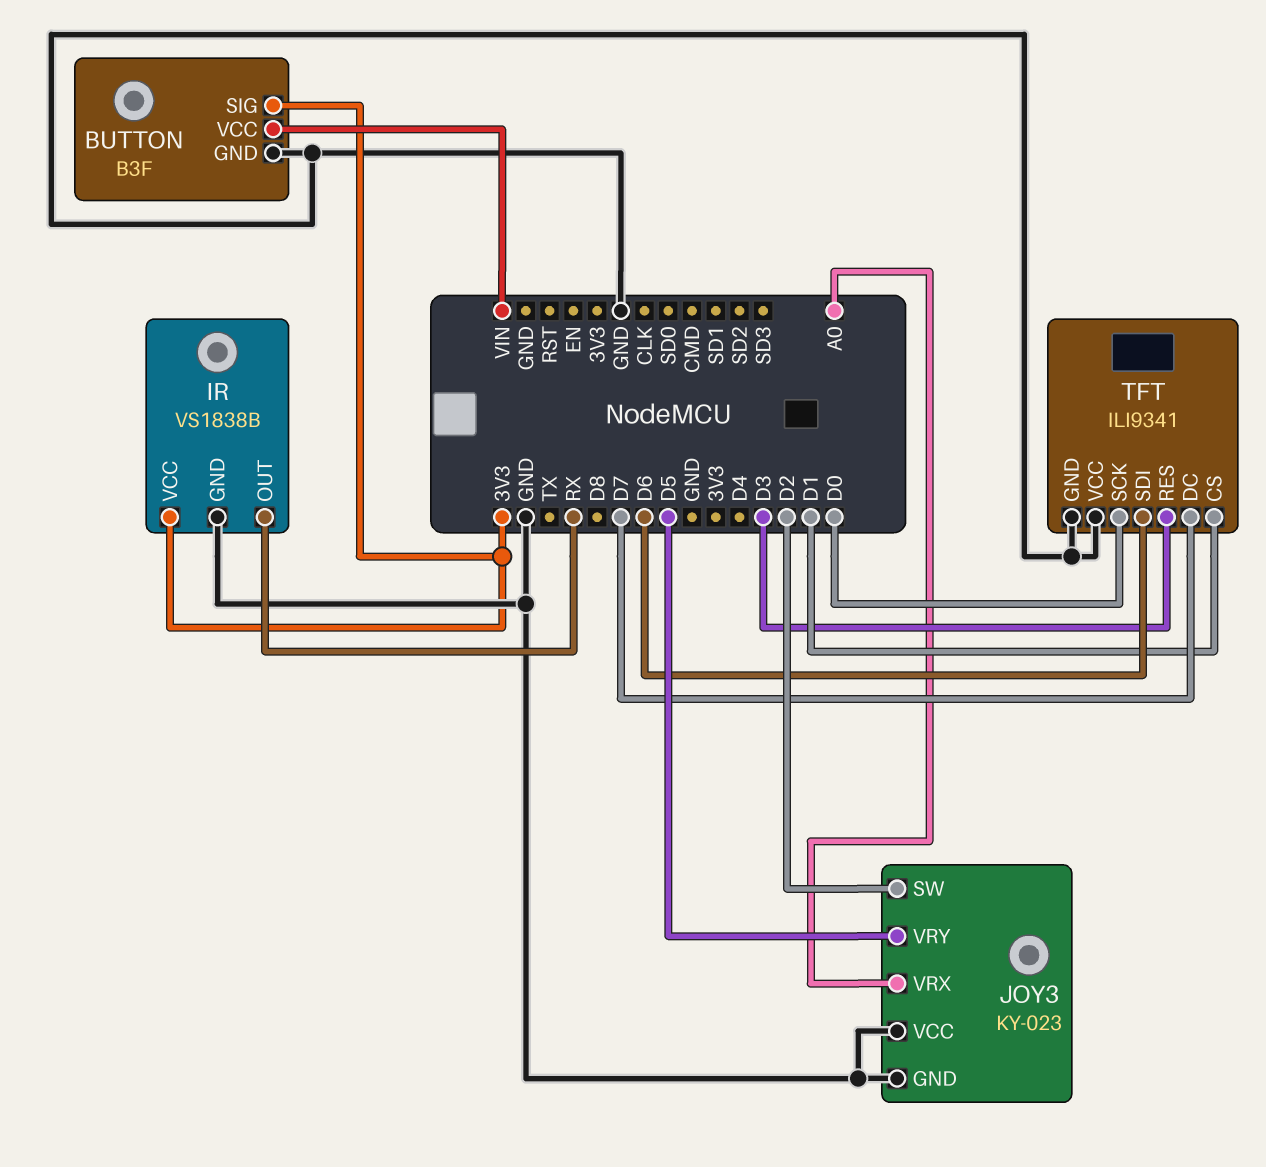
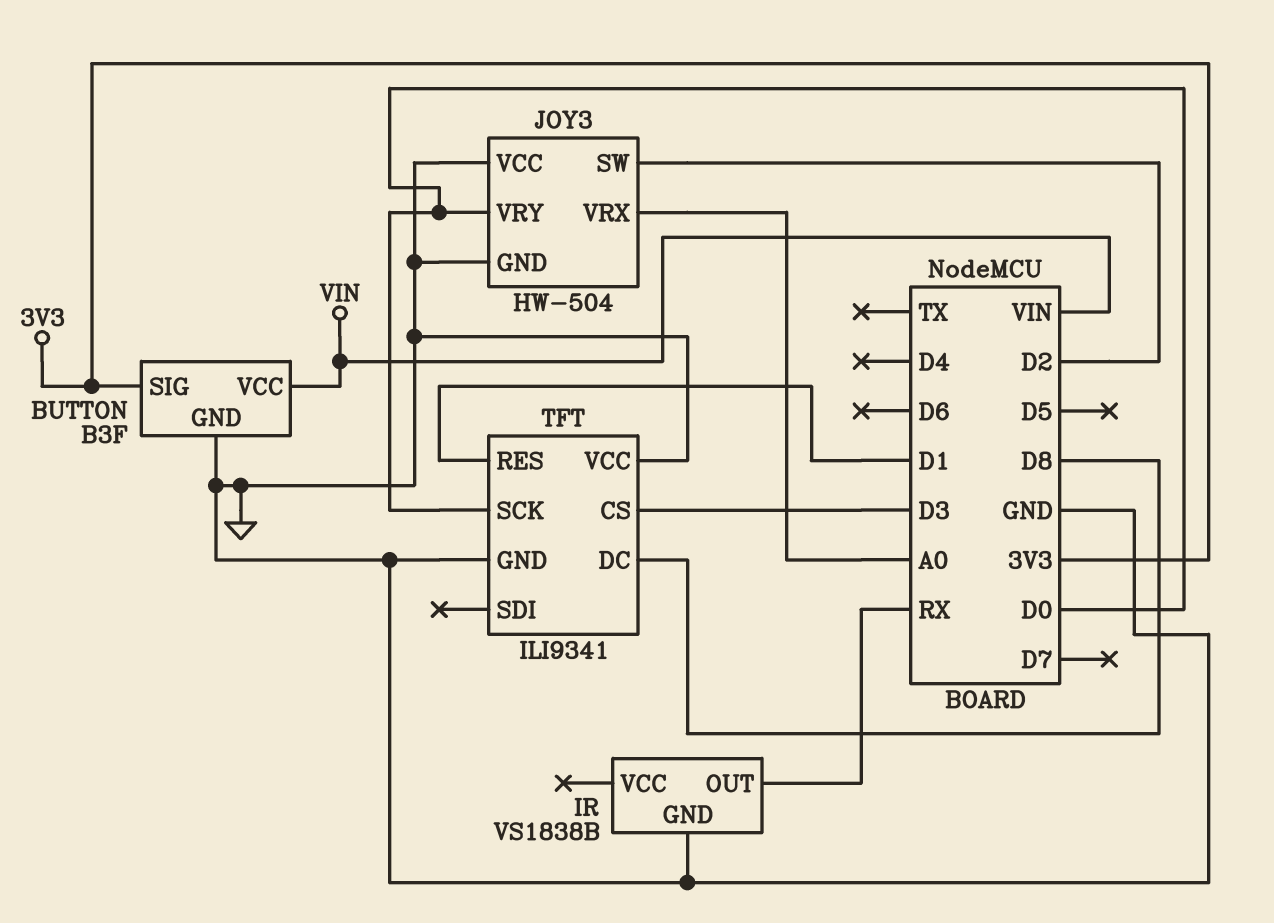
IR pin VCC: 3V3 -> none
JOY3: KY-023 -> HW-504
JOY3 pin VRY: D5 -> D0
TFT pin CS: D1 -> D3
TFT pin DC: D7 -> D8
TFT pin RES: D3 -> D1
TFT pin SDI: D6 -> none

